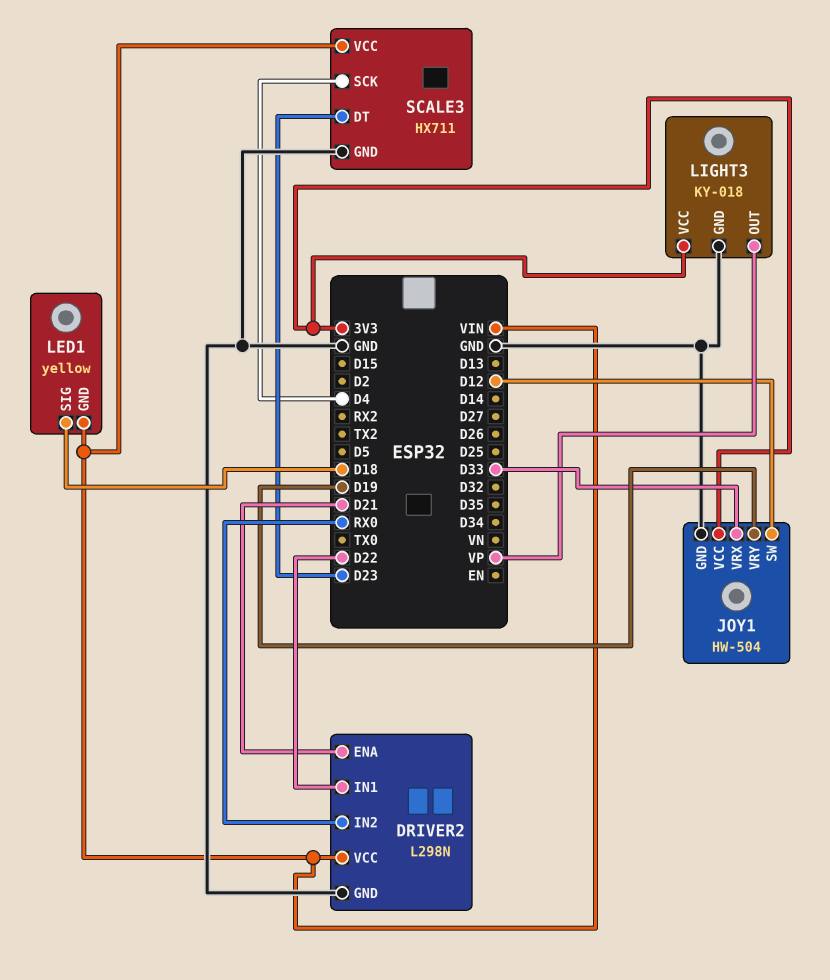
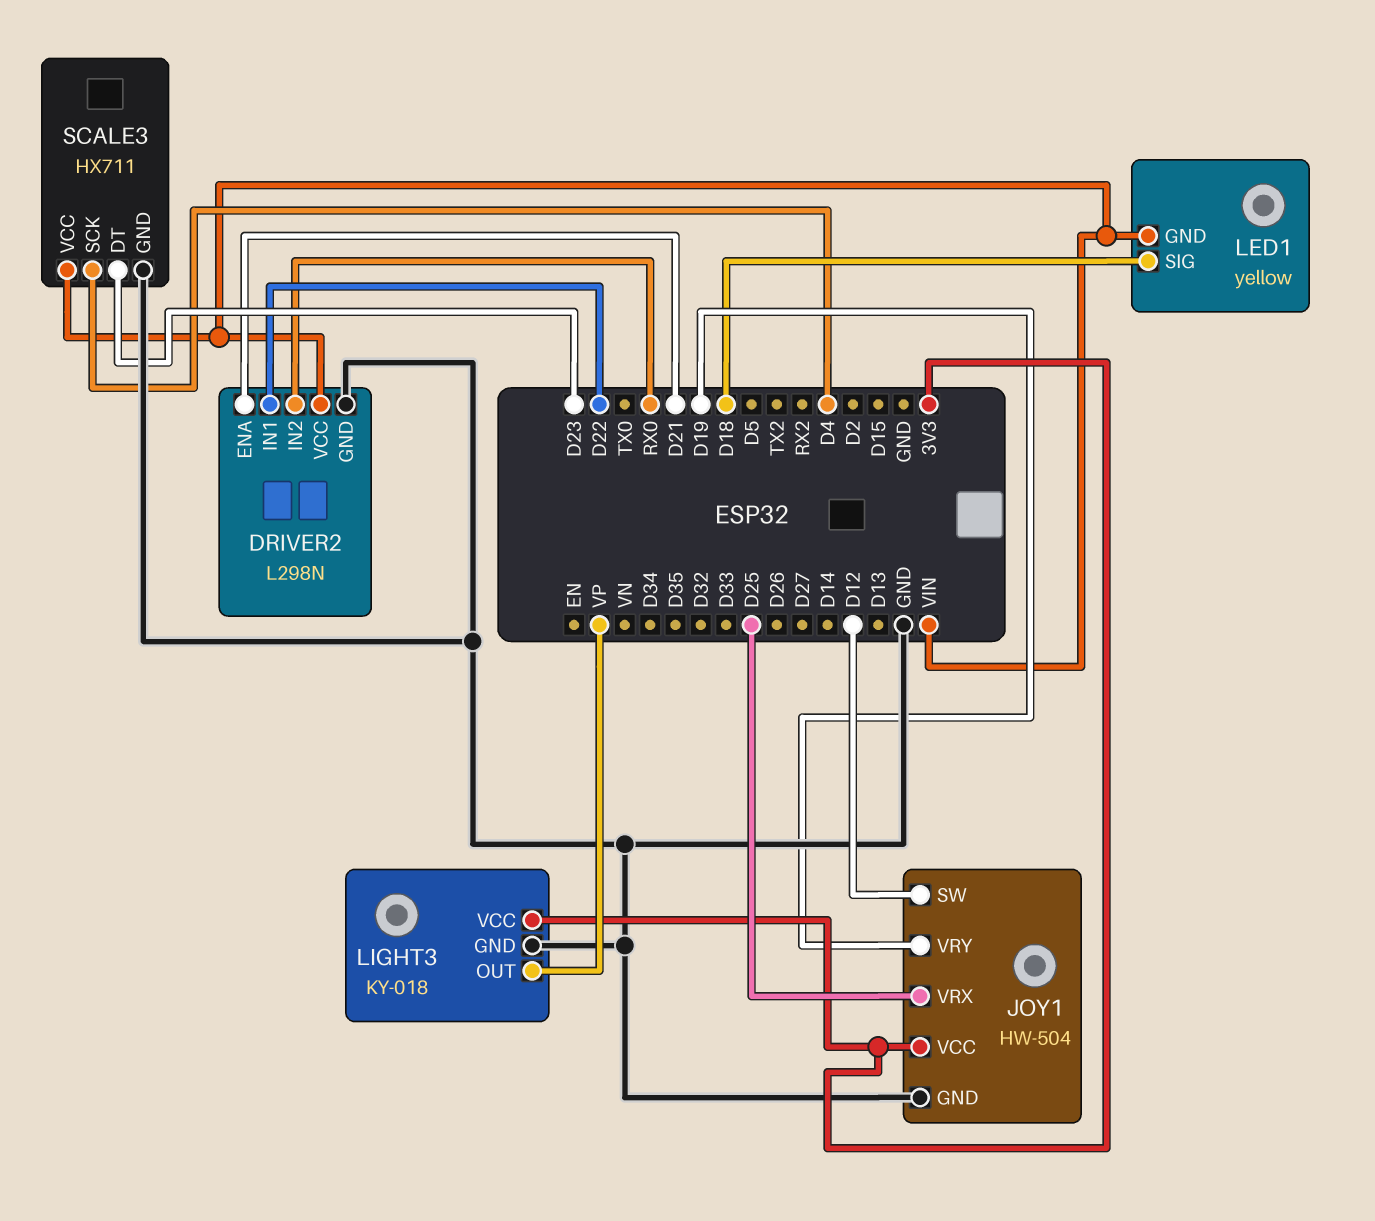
JOY1 pin VRX: D33 -> D25

